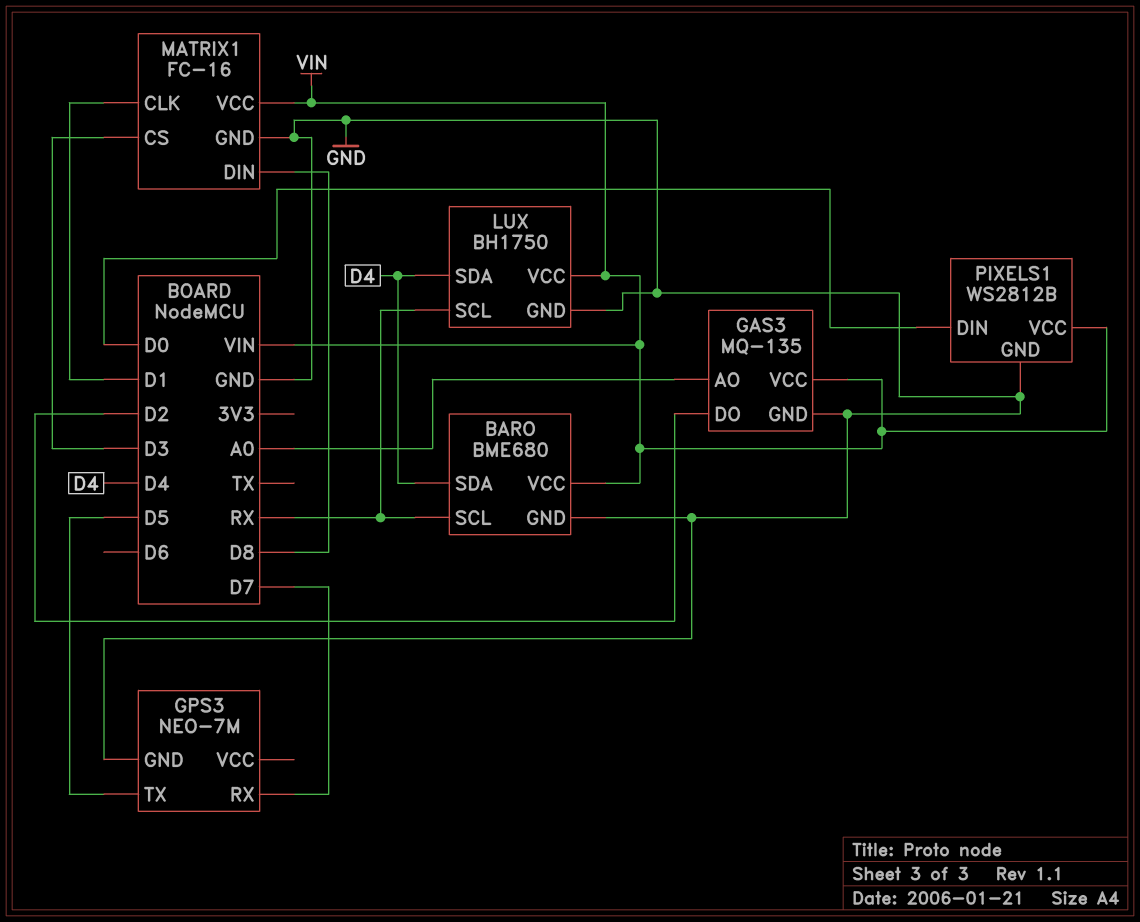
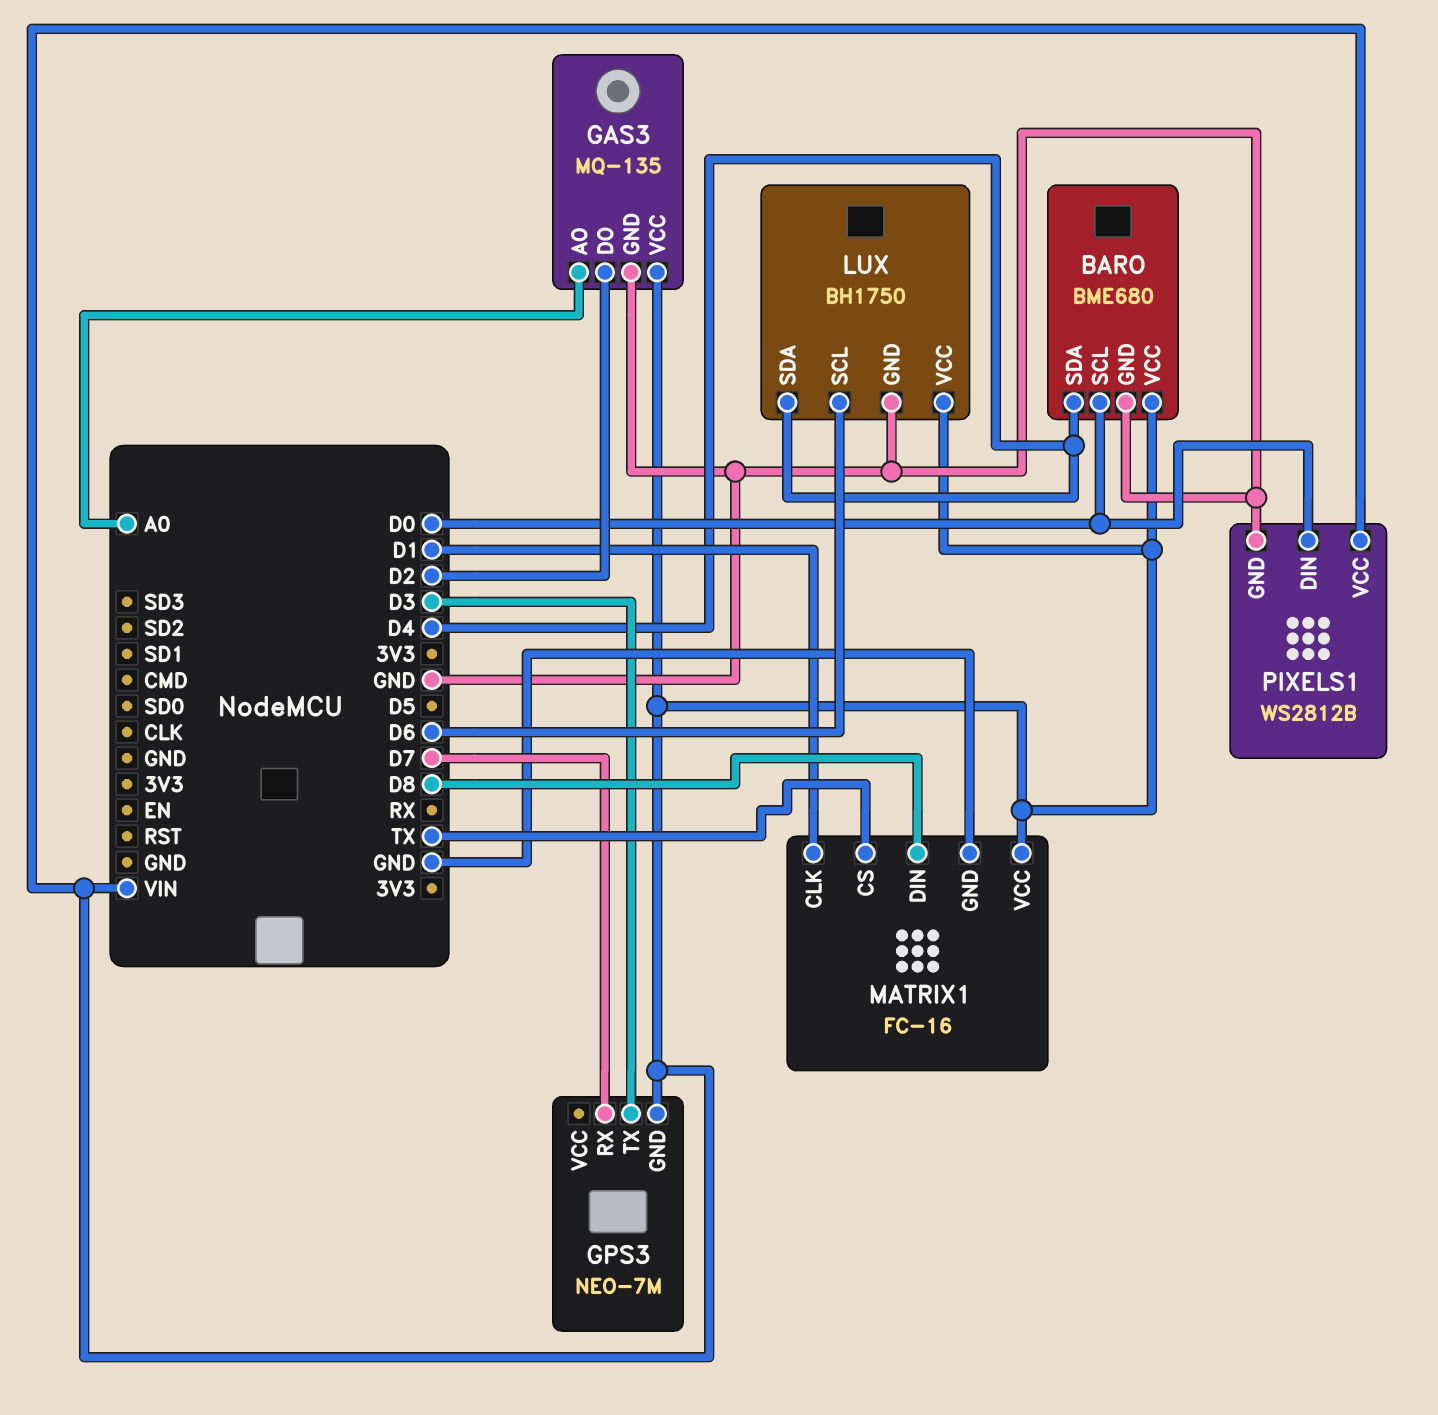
BARO pin SCL: RX -> D0
GPS3 pin GND: GND -> VIN
GPS3 pin TX: D5 -> D3
LUX pin SCL: RX -> D6
MATRIX1 pin CS: D3 -> TX

